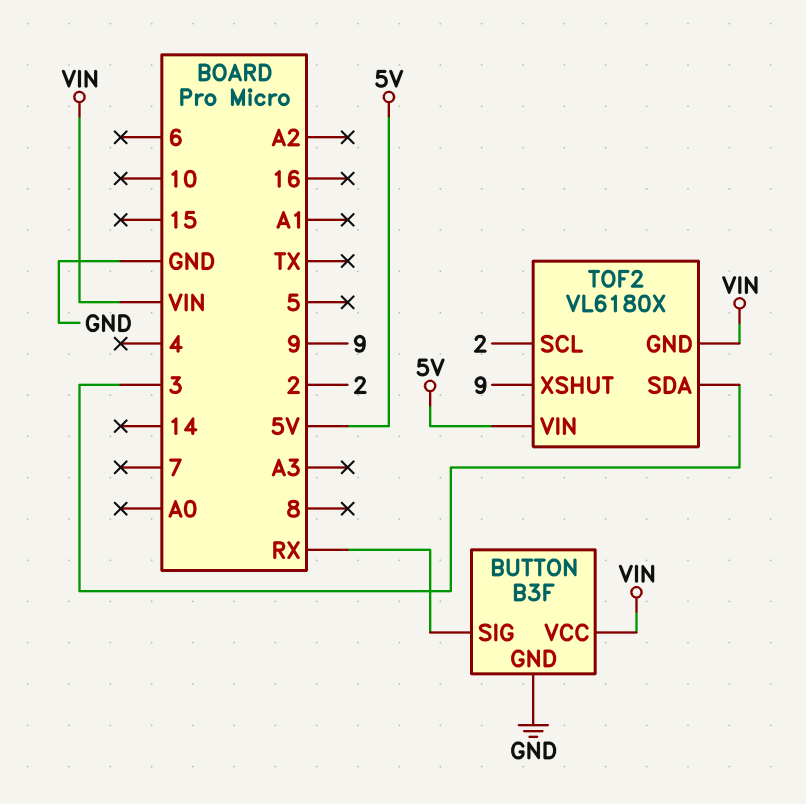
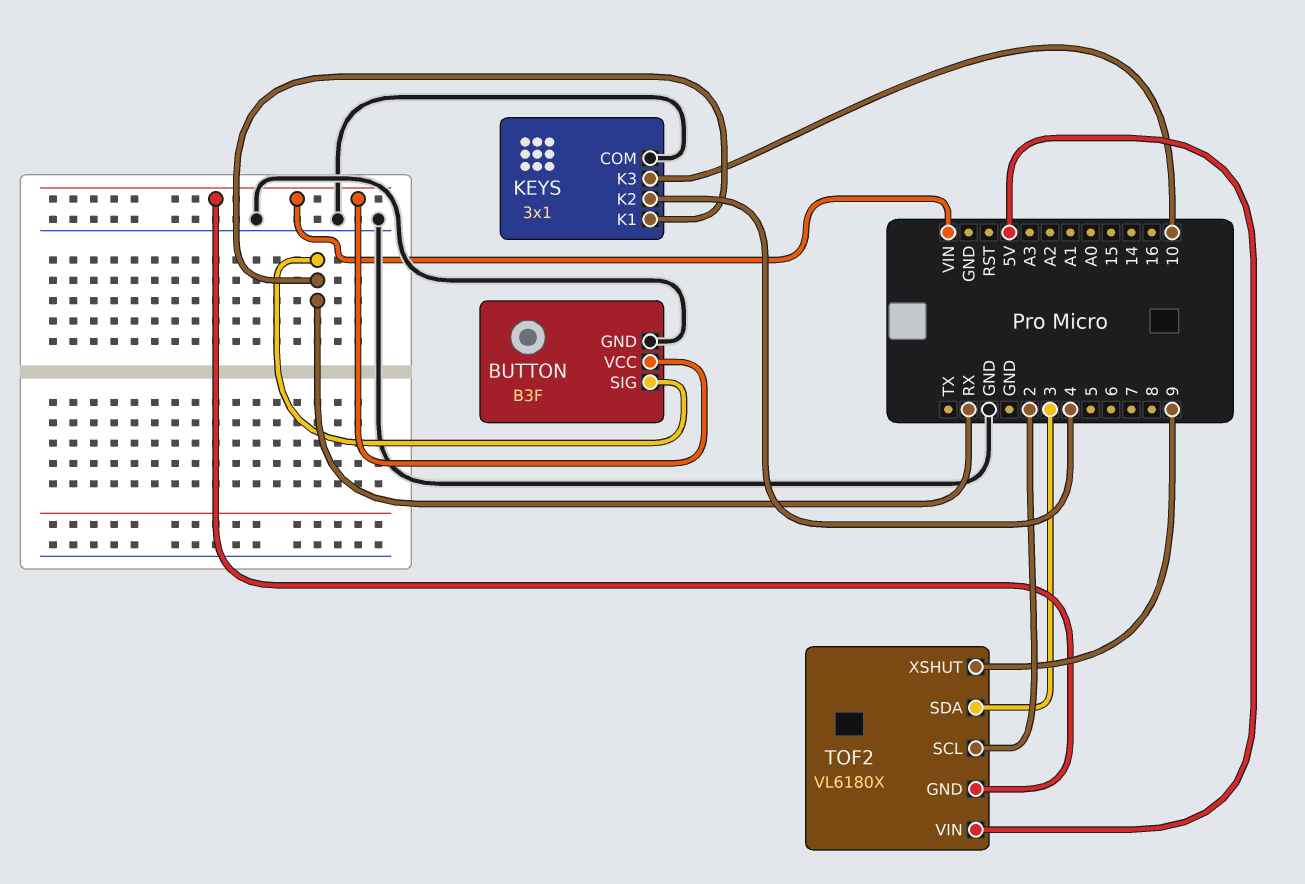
KEYS: none -> 3x1
KEYS pin COM: none -> GND
KEYS pin K1: none -> RX
KEYS pin K2: none -> 4
KEYS pin K3: none -> 10

